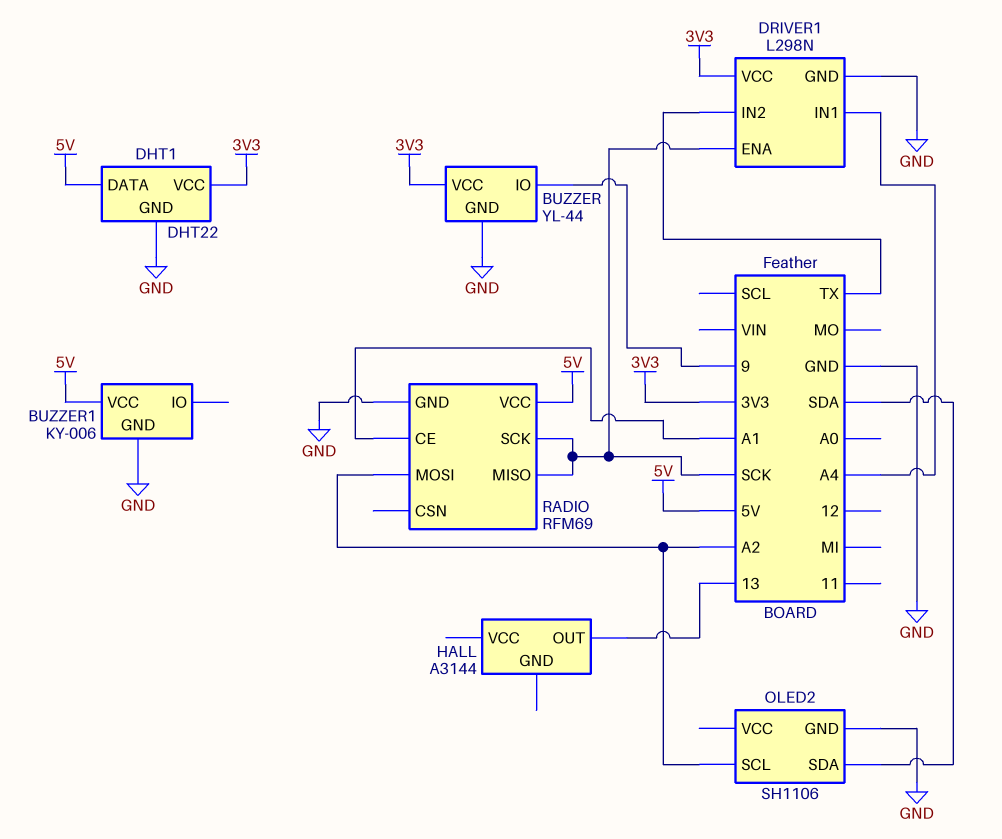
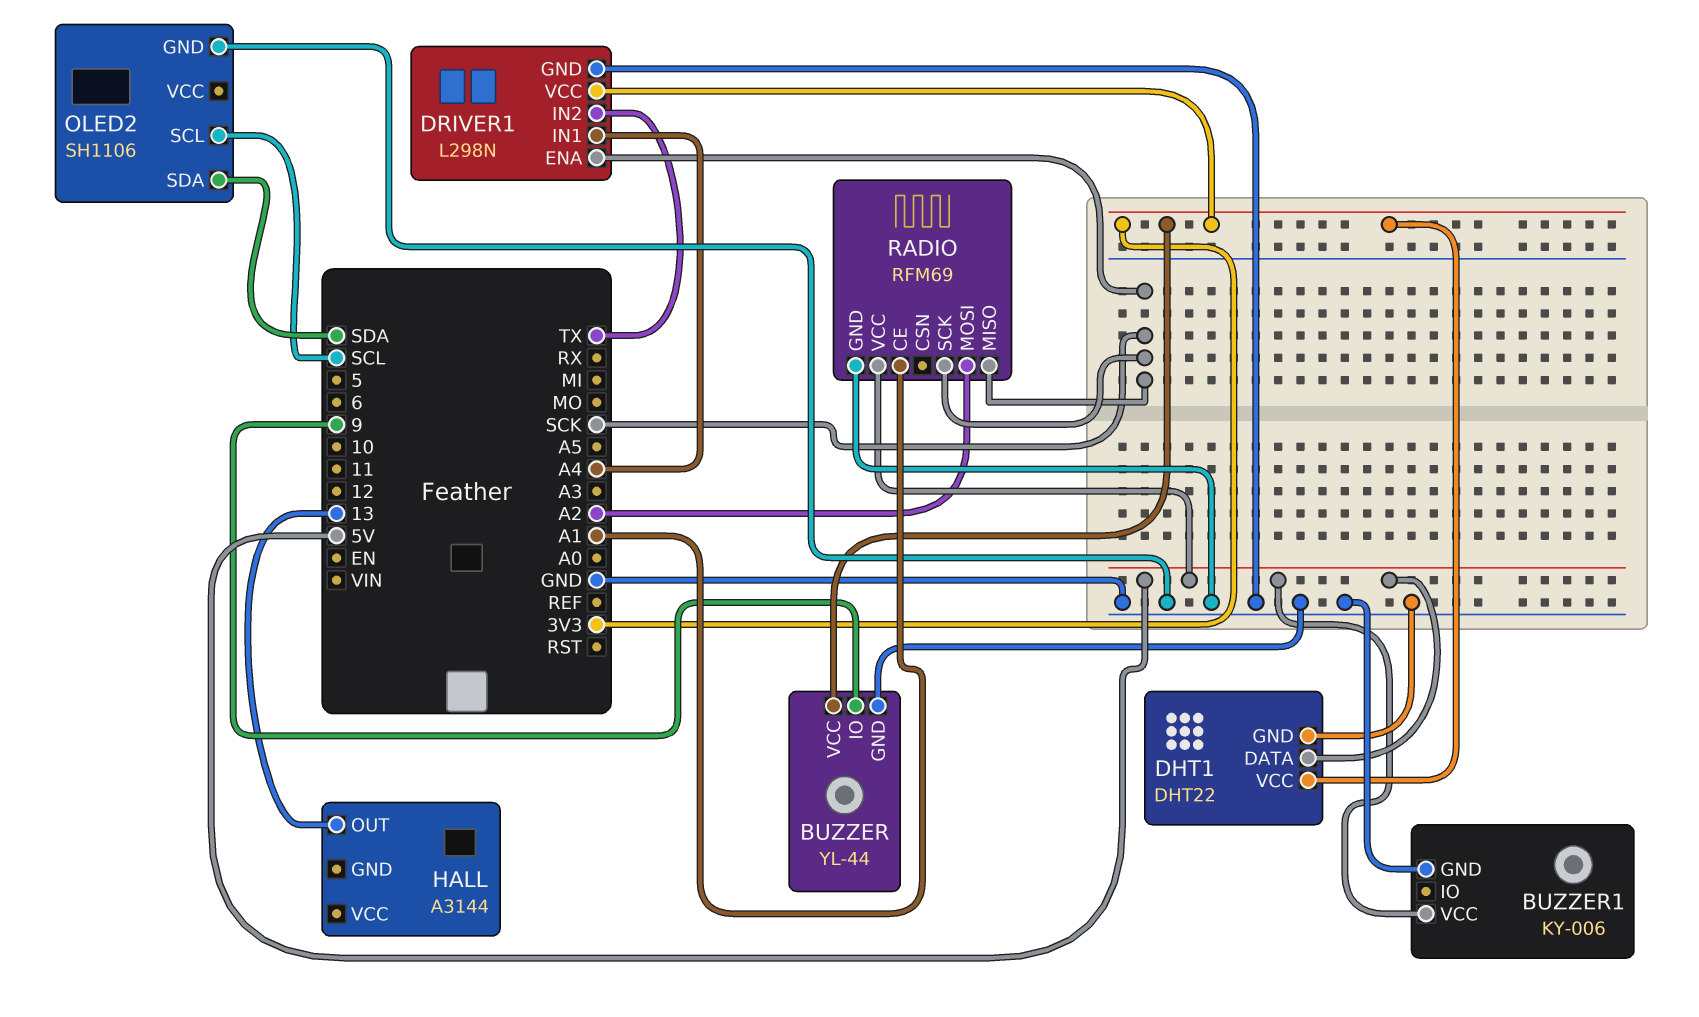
OLED2 pin SCL: A2 -> SCL

